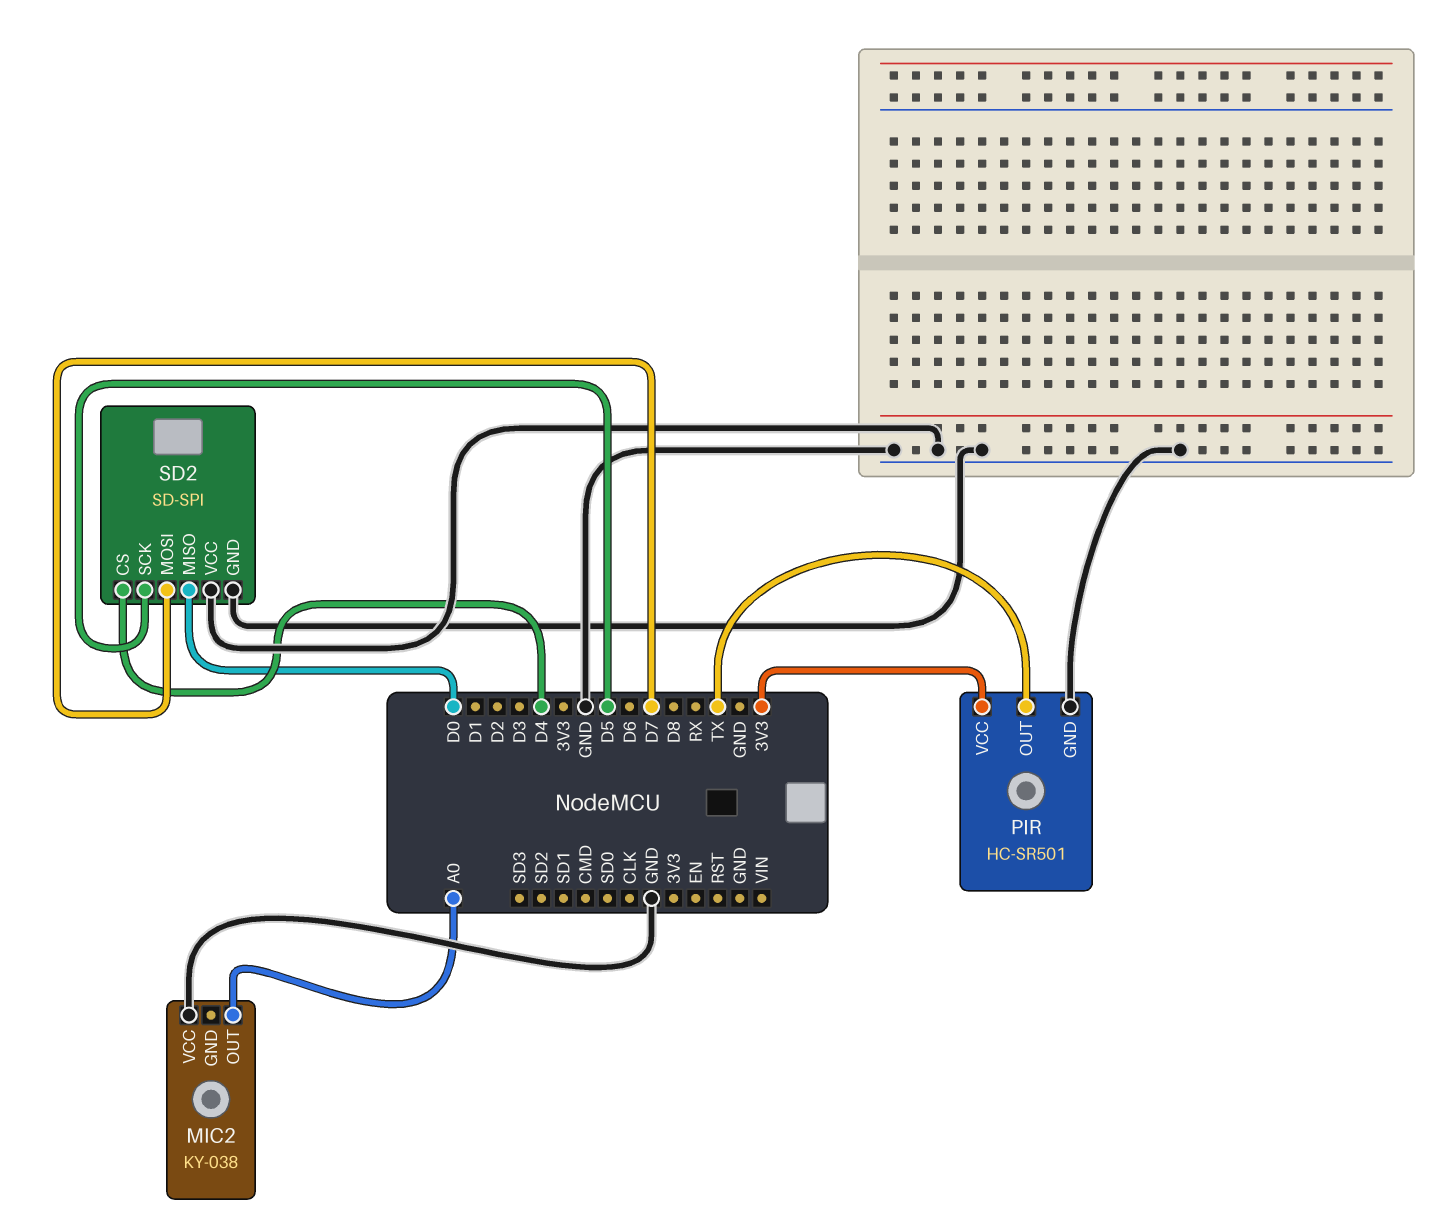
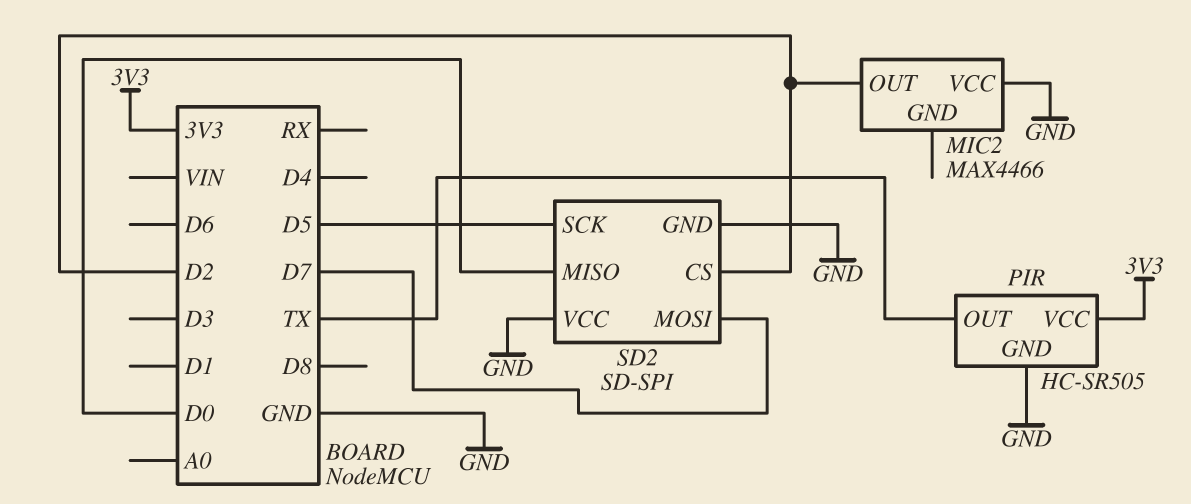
MIC2: KY-038 -> MAX4466
MIC2 pin OUT: A0 -> D2
PIR: HC-SR501 -> HC-SR505
SD2 pin CS: D4 -> D2

